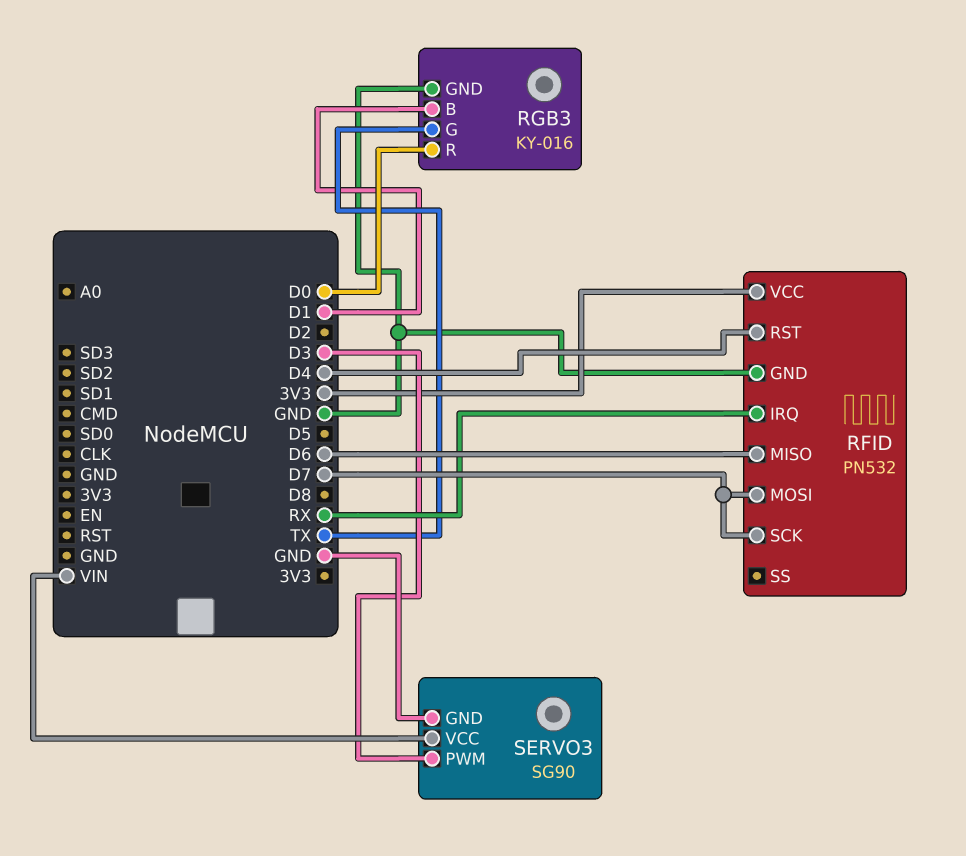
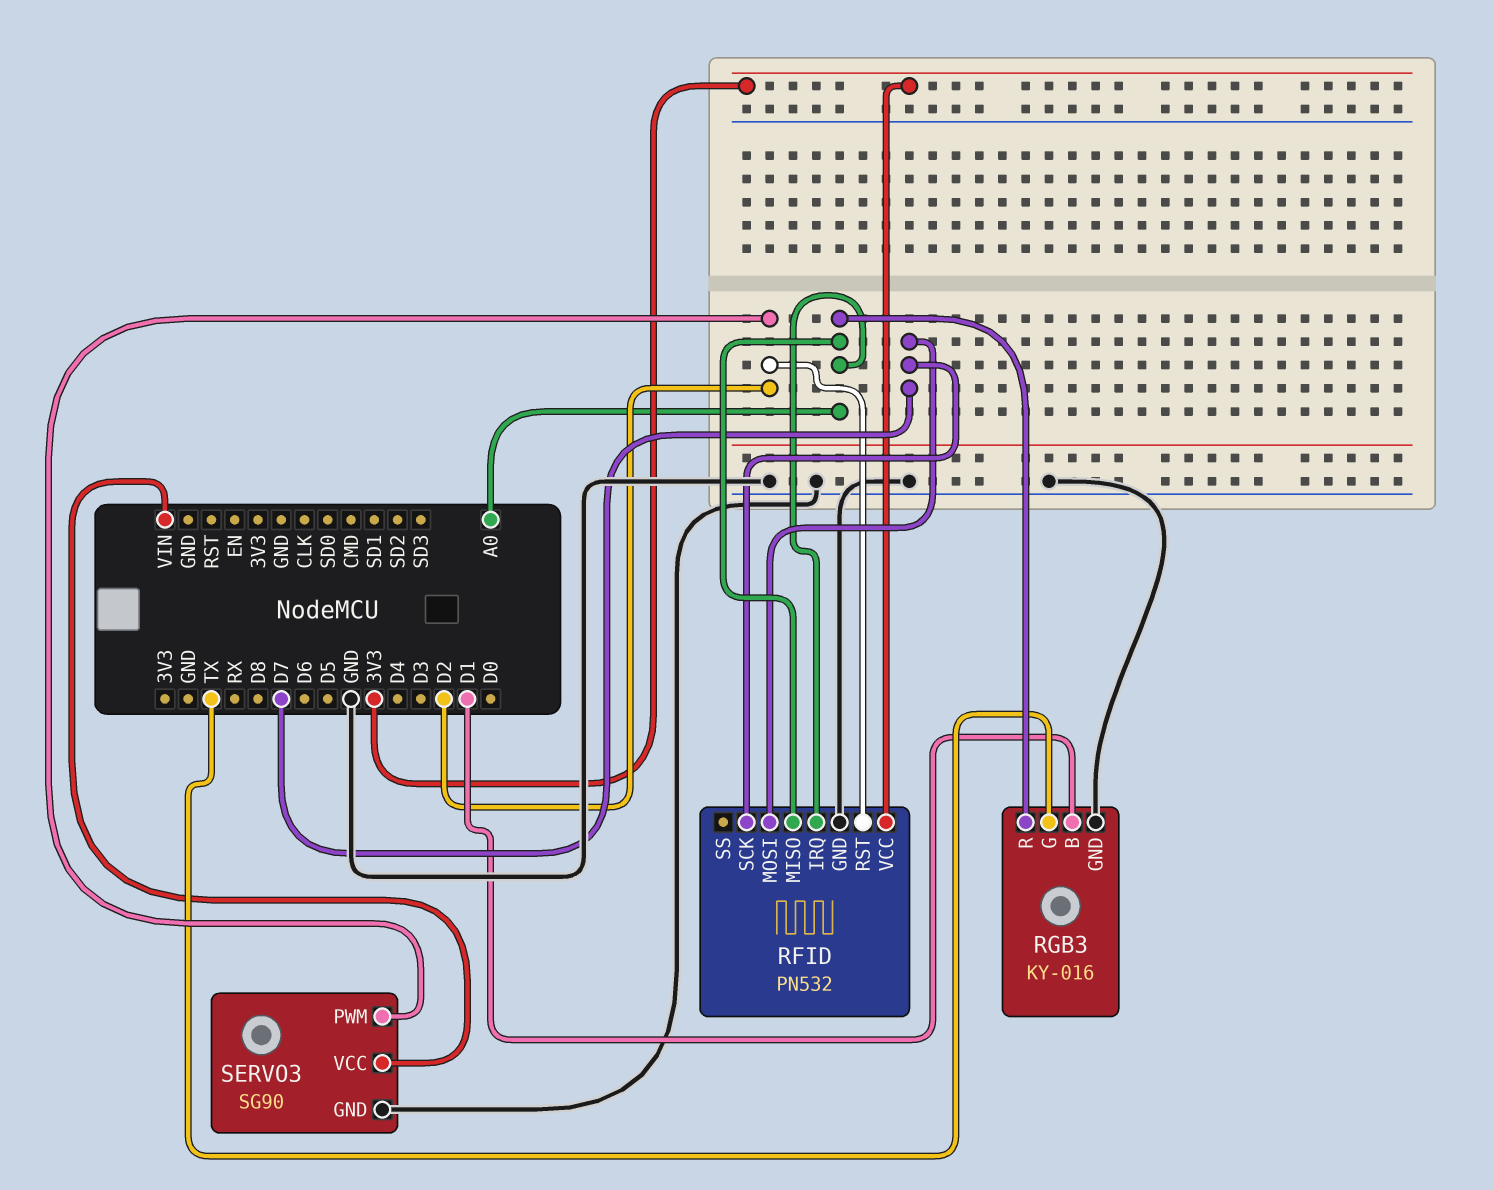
RFID pin IRQ: RX -> A0
RFID pin MISO: D6 -> A0
RFID pin RST: D4 -> D2
RGB3 pin R: D0 -> A0
SERVO3 pin PWM: D3 -> D2

